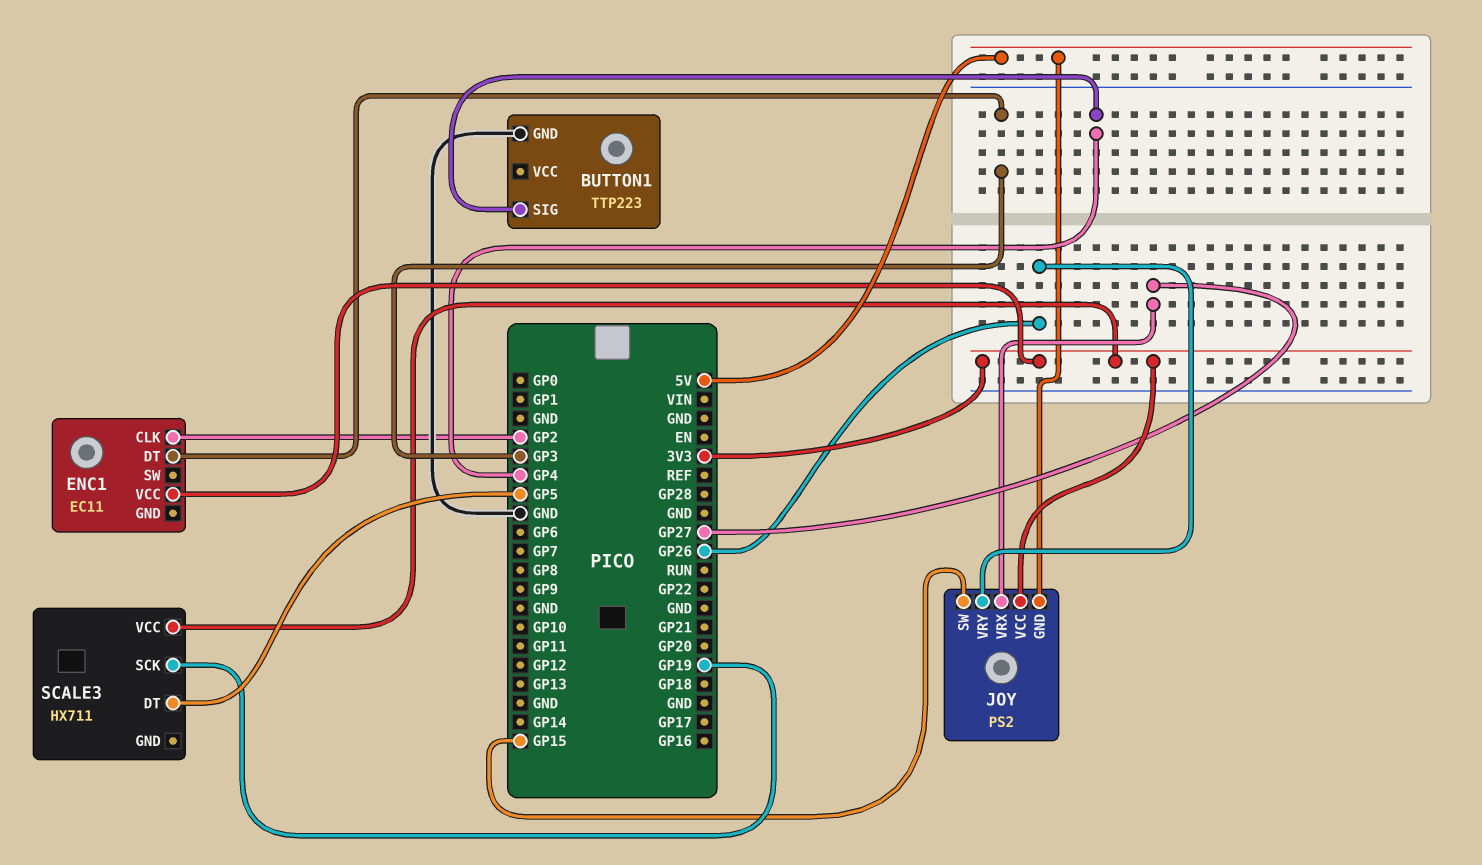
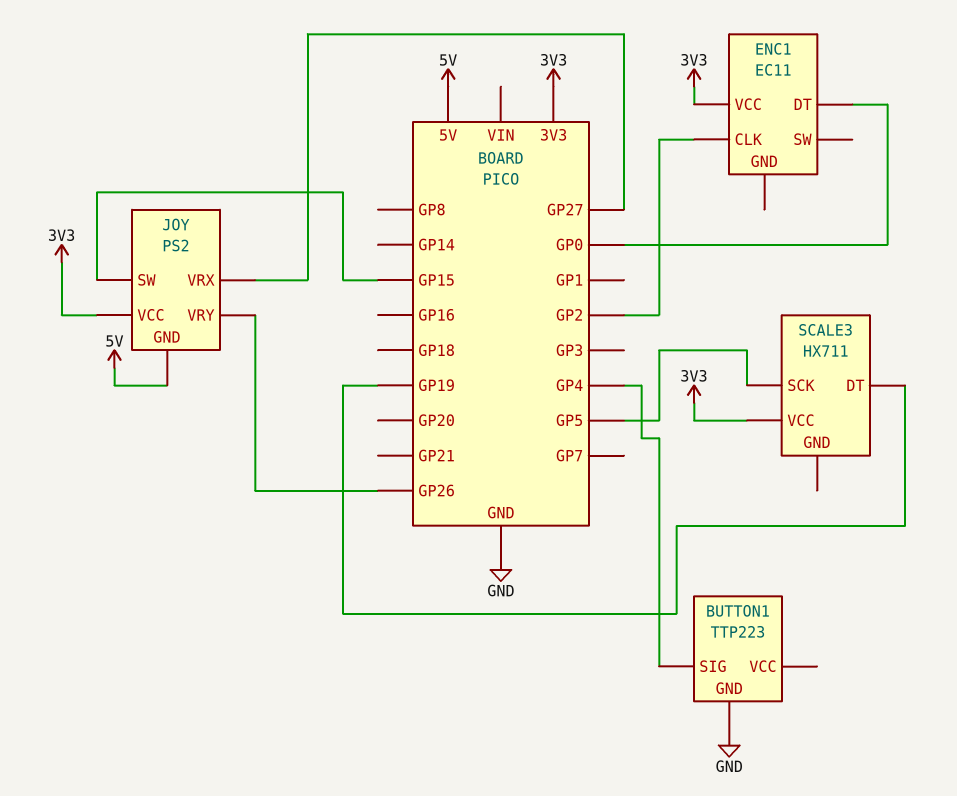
ENC1 pin DT: GP3 -> GP0
SCALE3 pin DT: GP5 -> GP19
SCALE3 pin SCK: GP19 -> GP5

